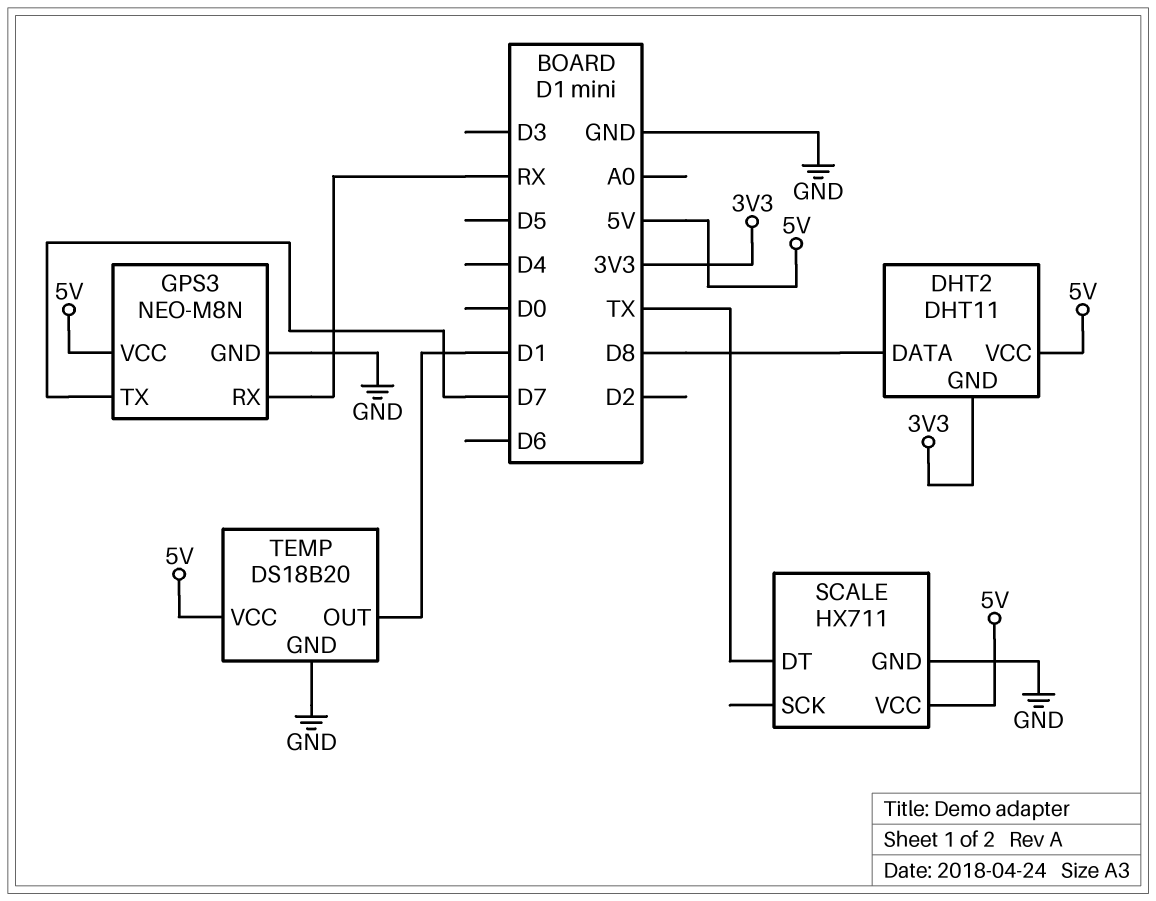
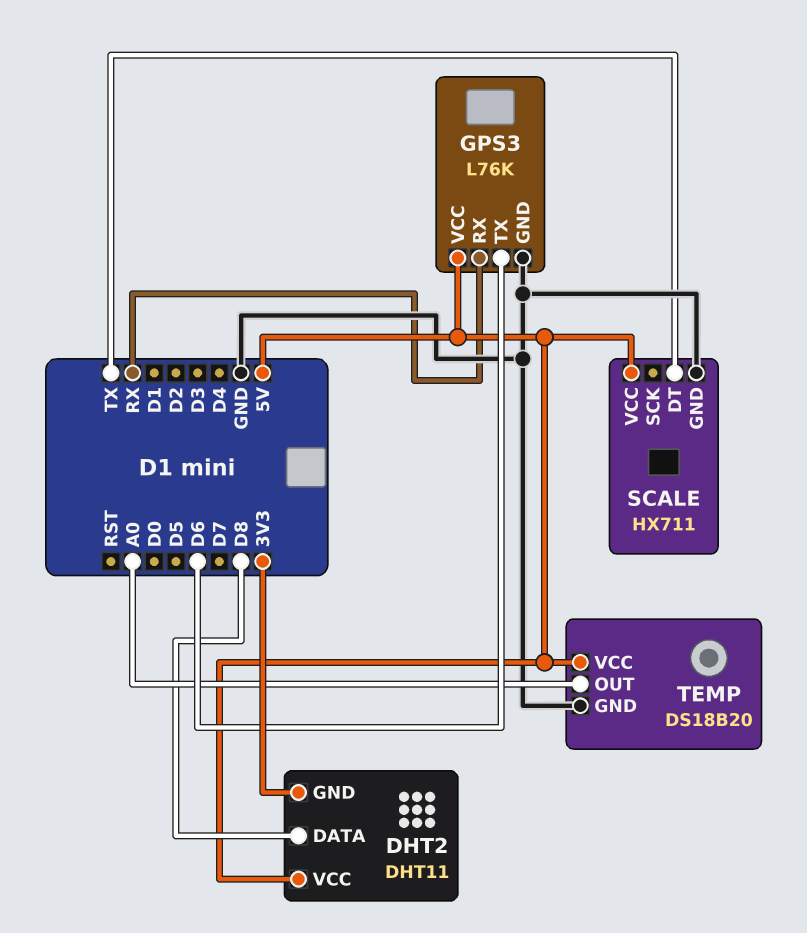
GPS3: NEO-M8N -> L76K
GPS3 pin TX: D7 -> D6
TEMP pin OUT: D1 -> A0

